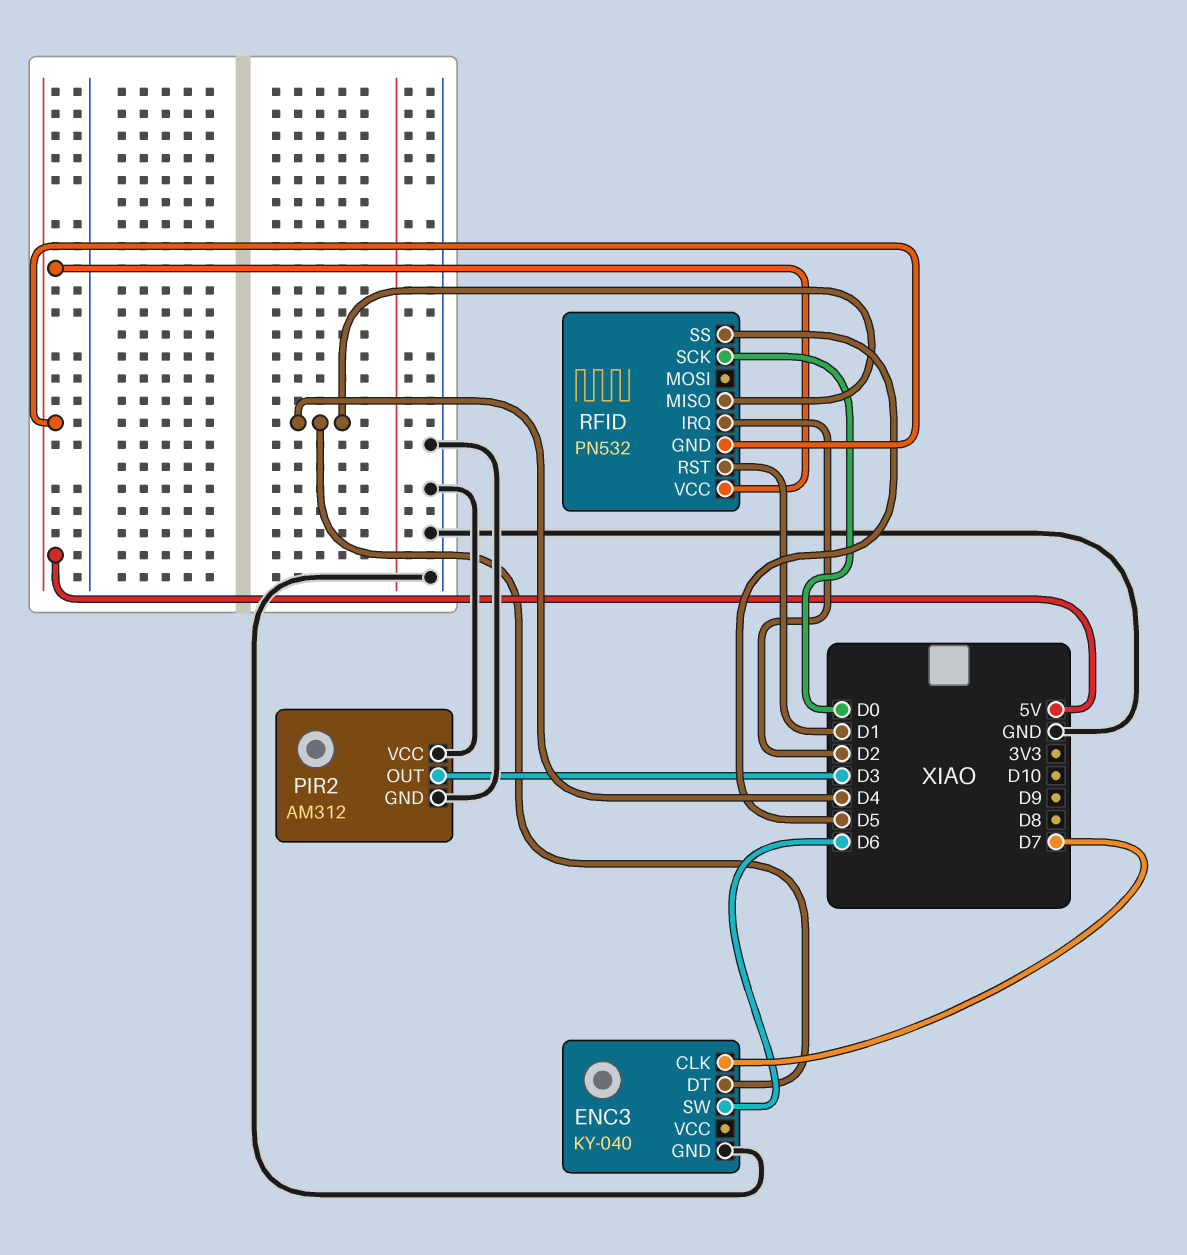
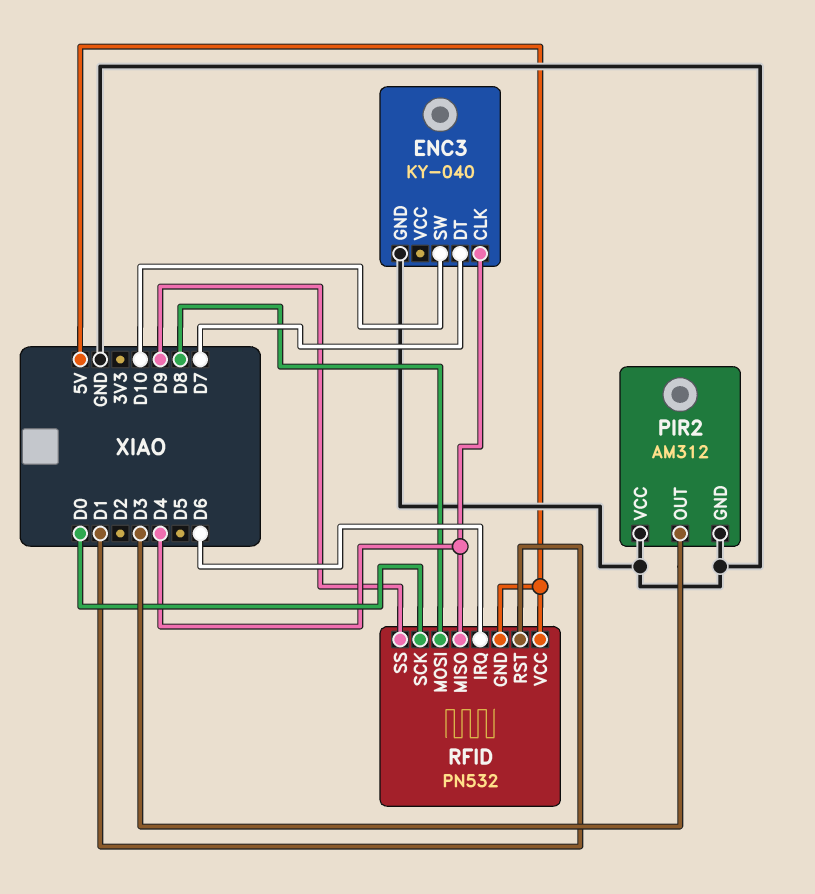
ENC3 pin CLK: D7 -> D4
ENC3 pin DT: D4 -> D7
ENC3 pin SW: D6 -> D10
RFID pin IRQ: D2 -> D6
RFID pin MOSI: none -> D8
RFID pin SS: D5 -> D9

